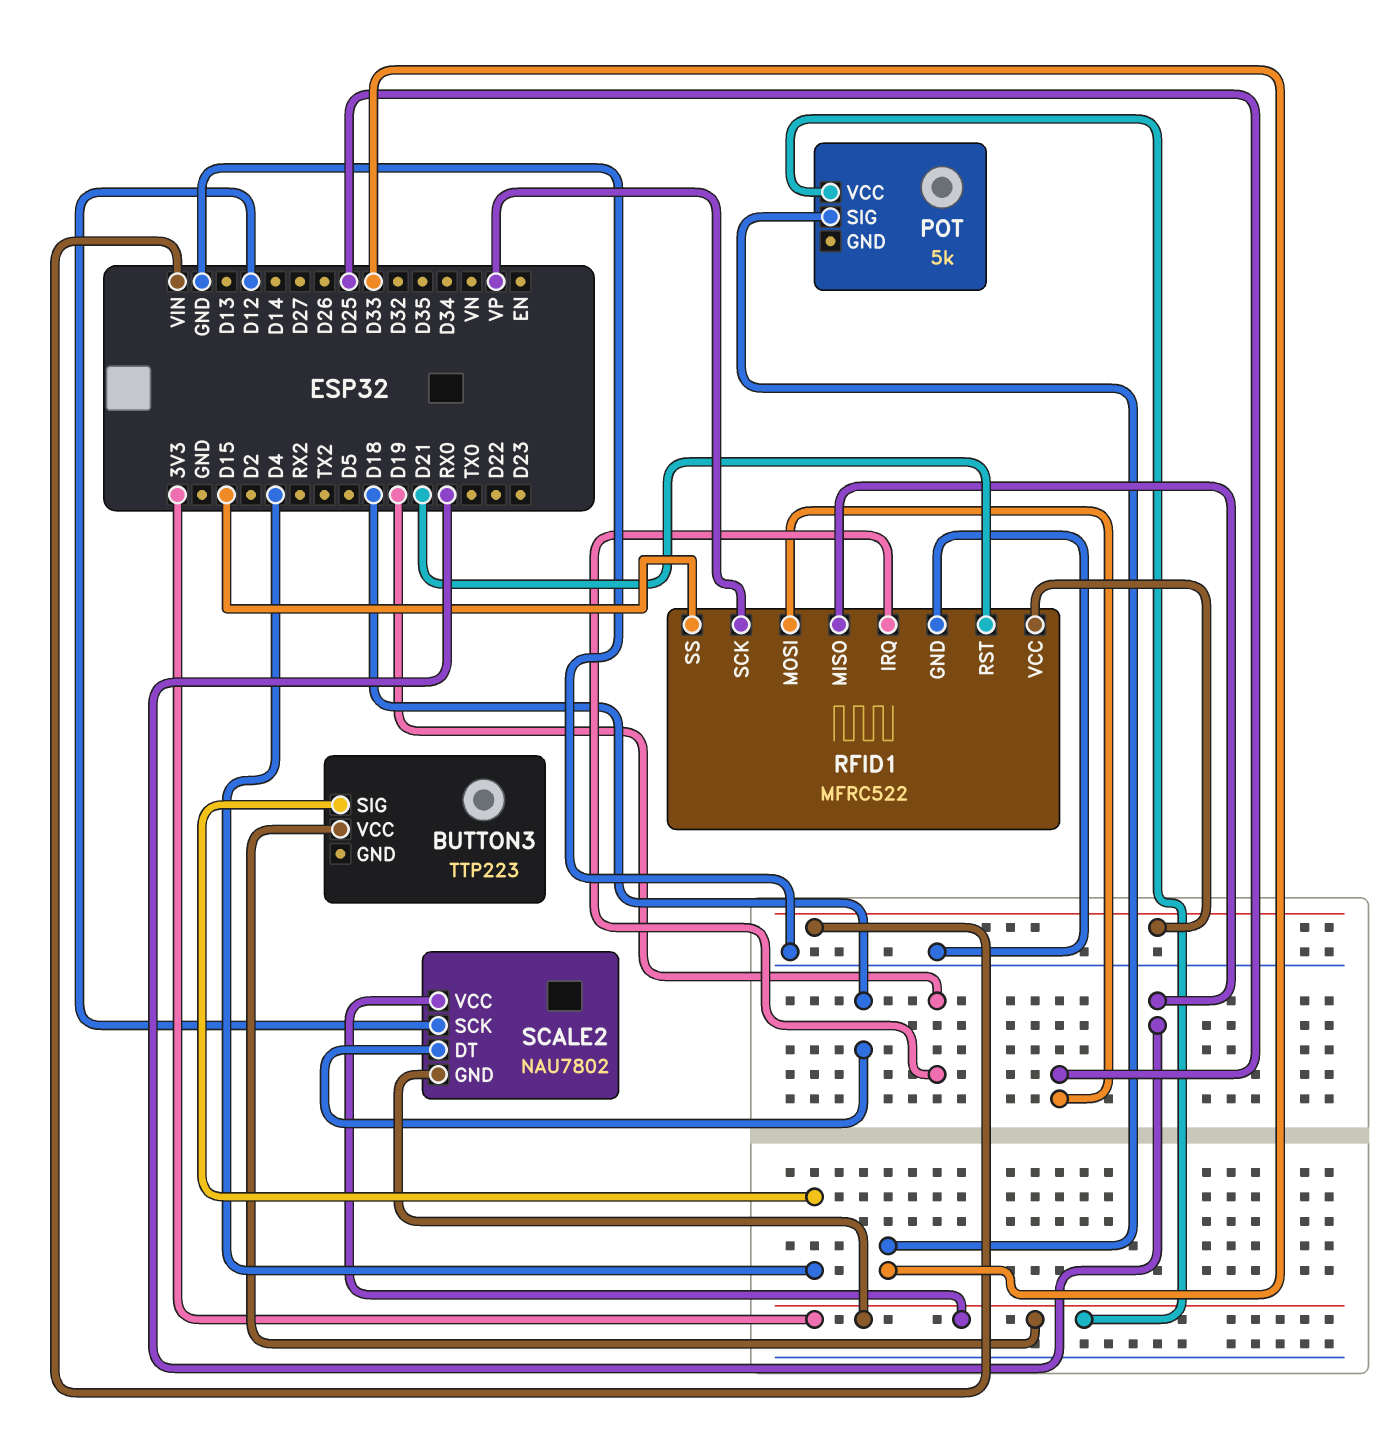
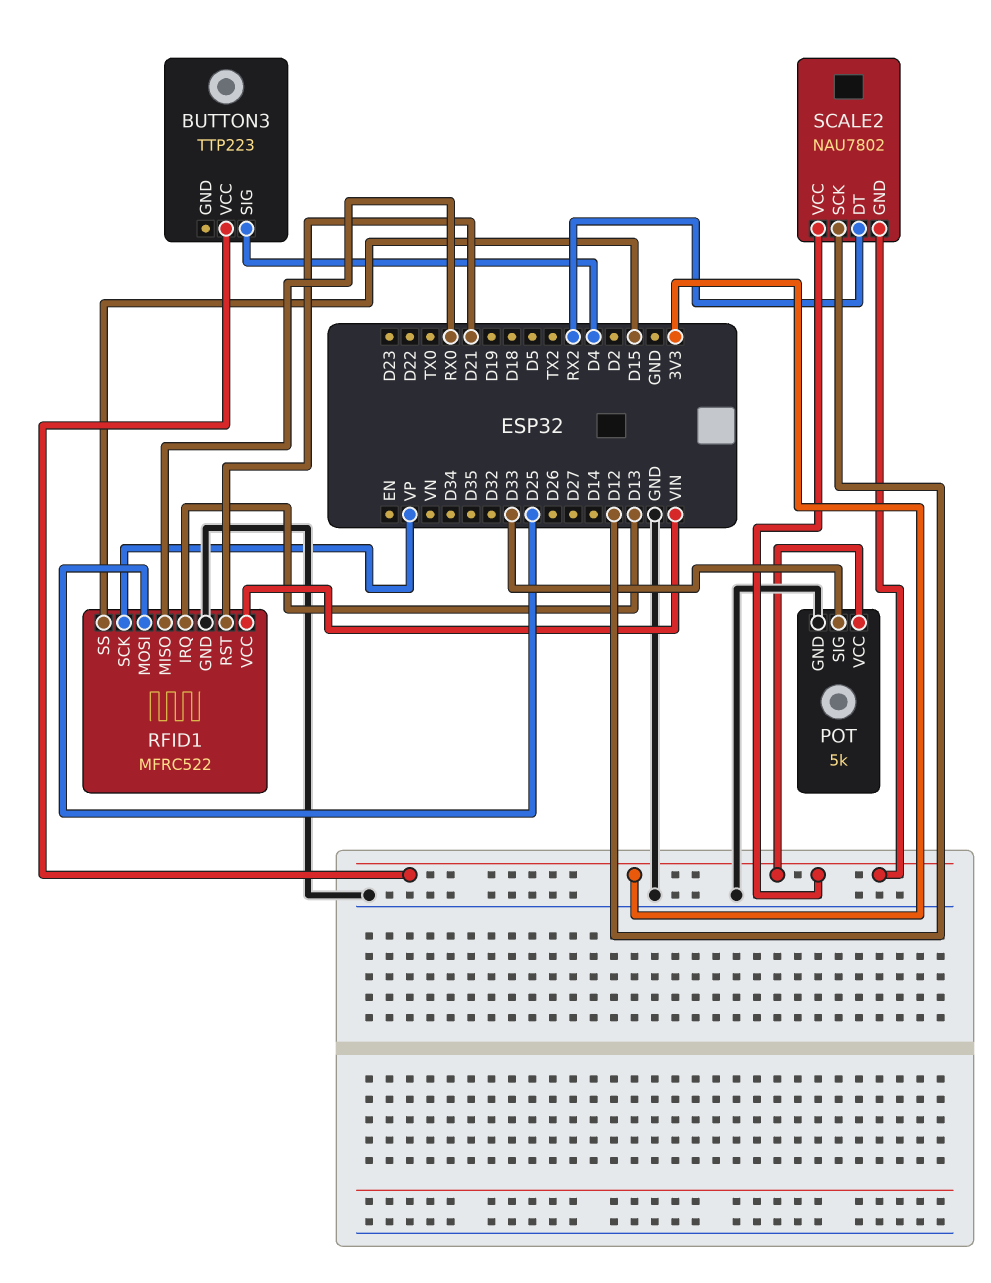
POT pin GND: none -> GND
RFID1 pin IRQ: D19 -> D13
SCALE2 pin DT: D18 -> RX2

